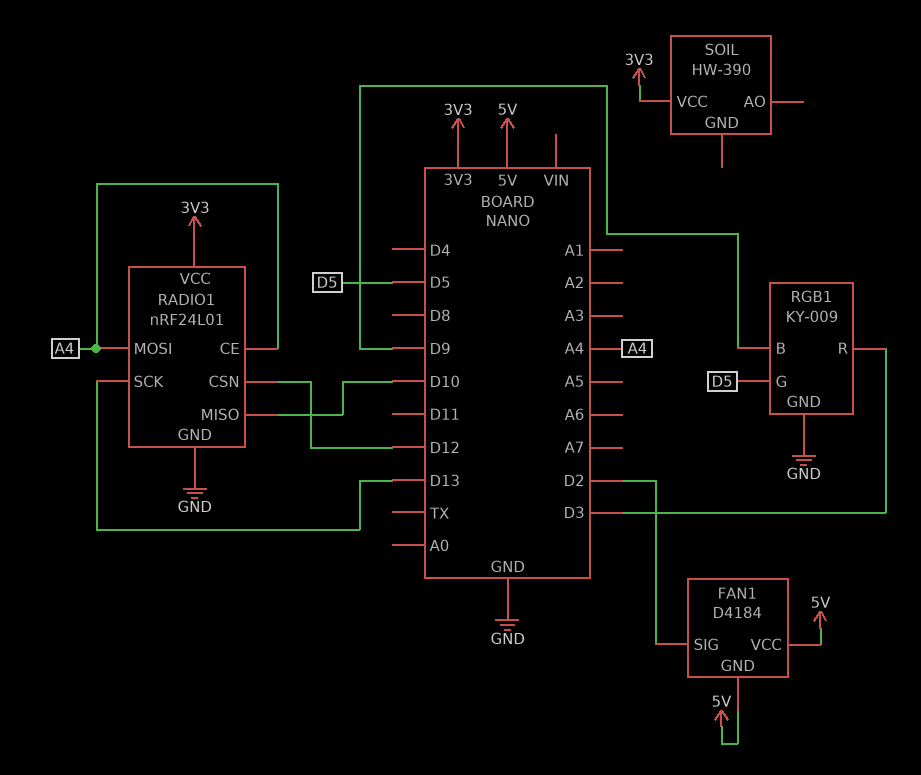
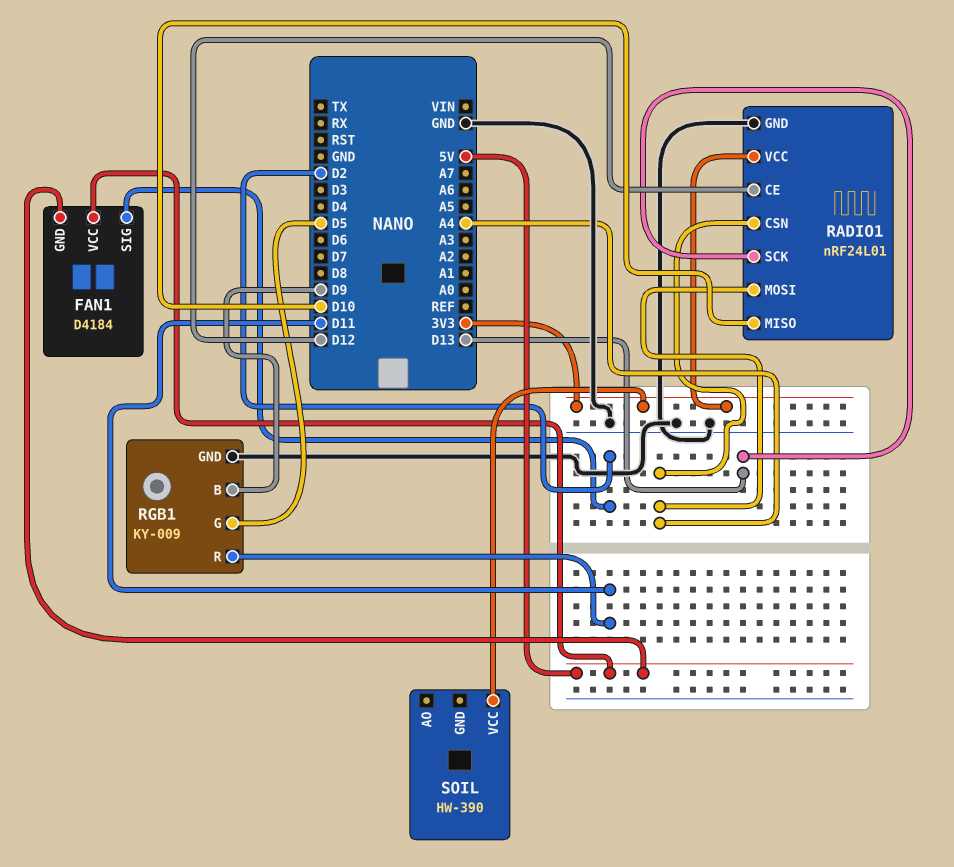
RADIO1 pin CE: A4 -> D12
RADIO1 pin CSN: D12 -> A4
RGB1 pin R: D3 -> D11

